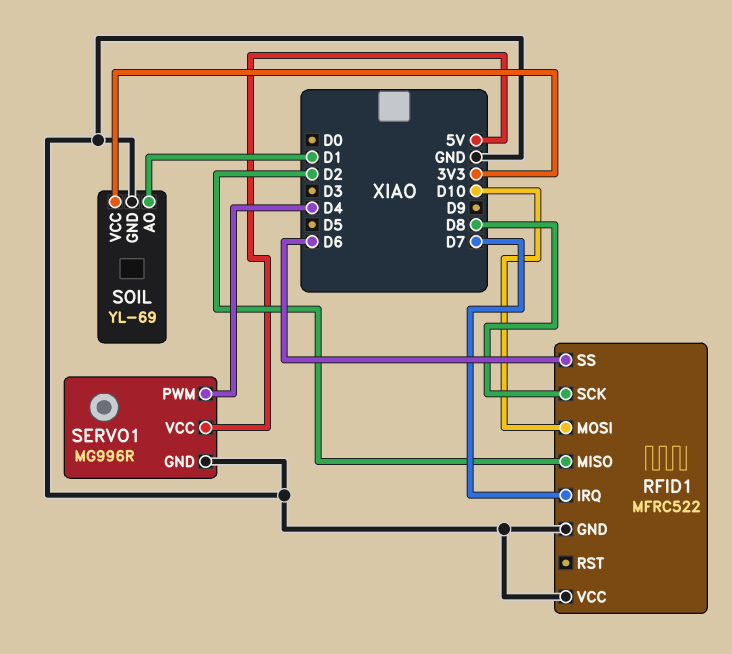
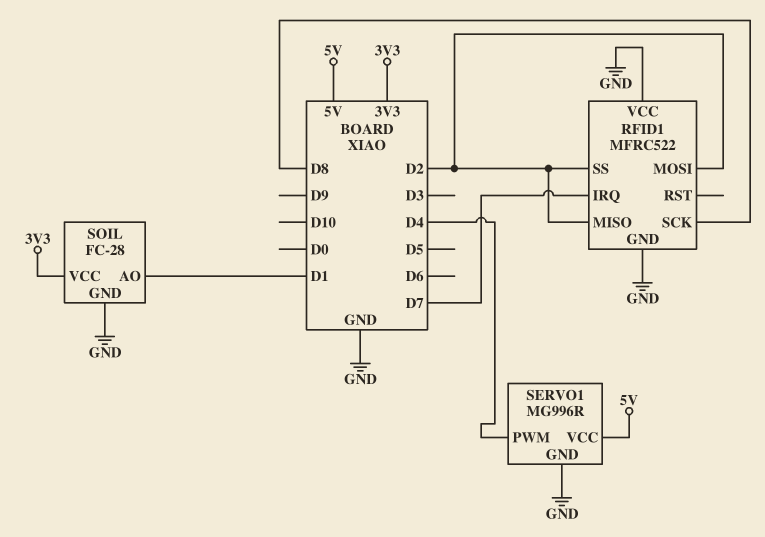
RFID1 pin MOSI: D10 -> D2
RFID1 pin SS: D6 -> D2
SOIL: YL-69 -> FC-28

